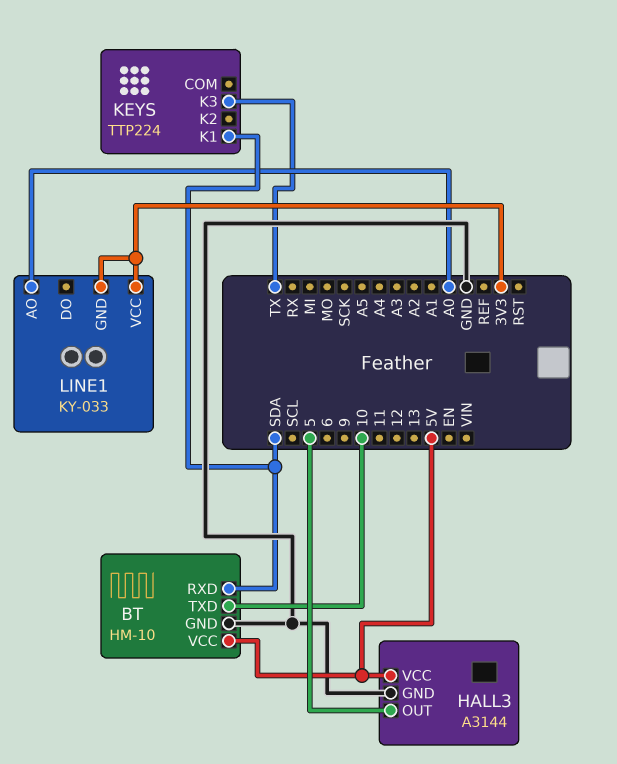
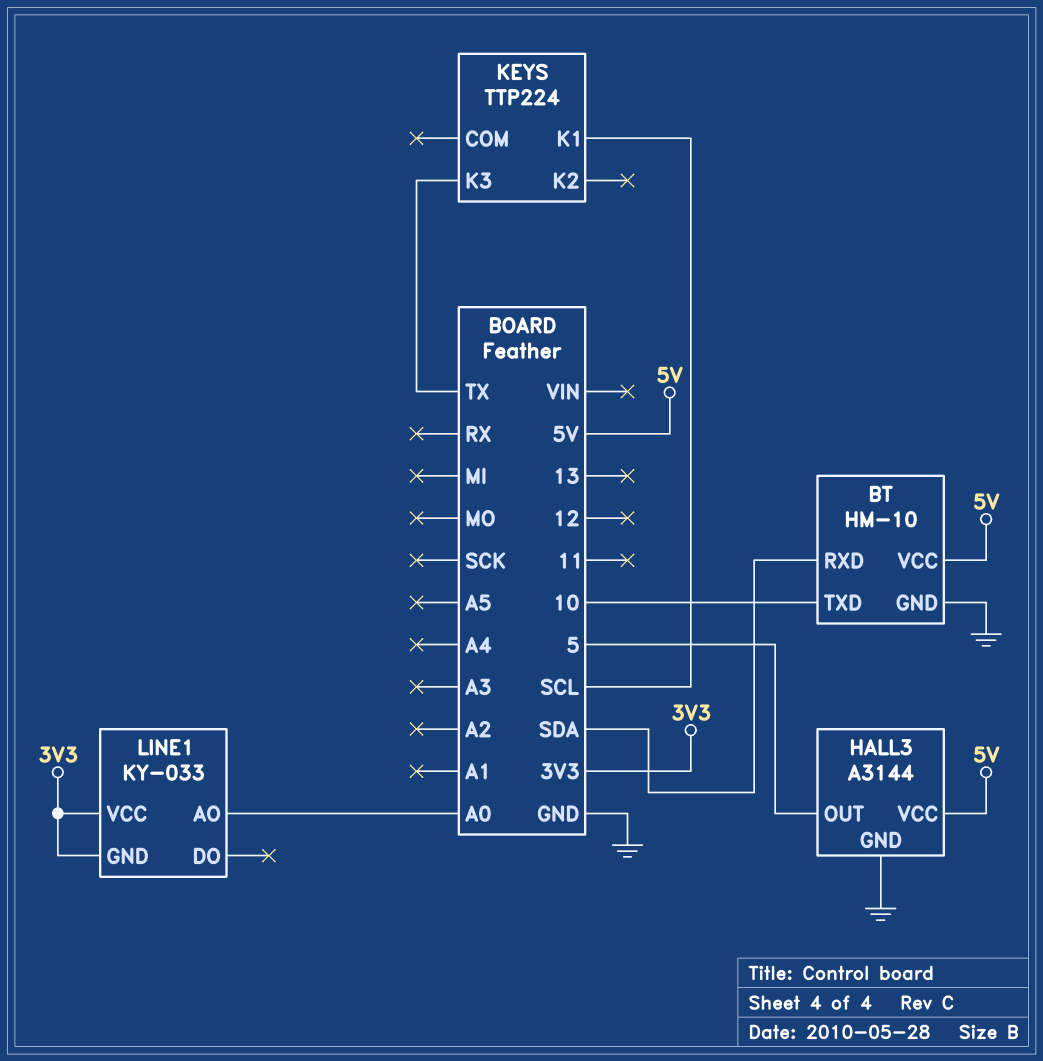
KEYS pin K1: SDA -> SCL

